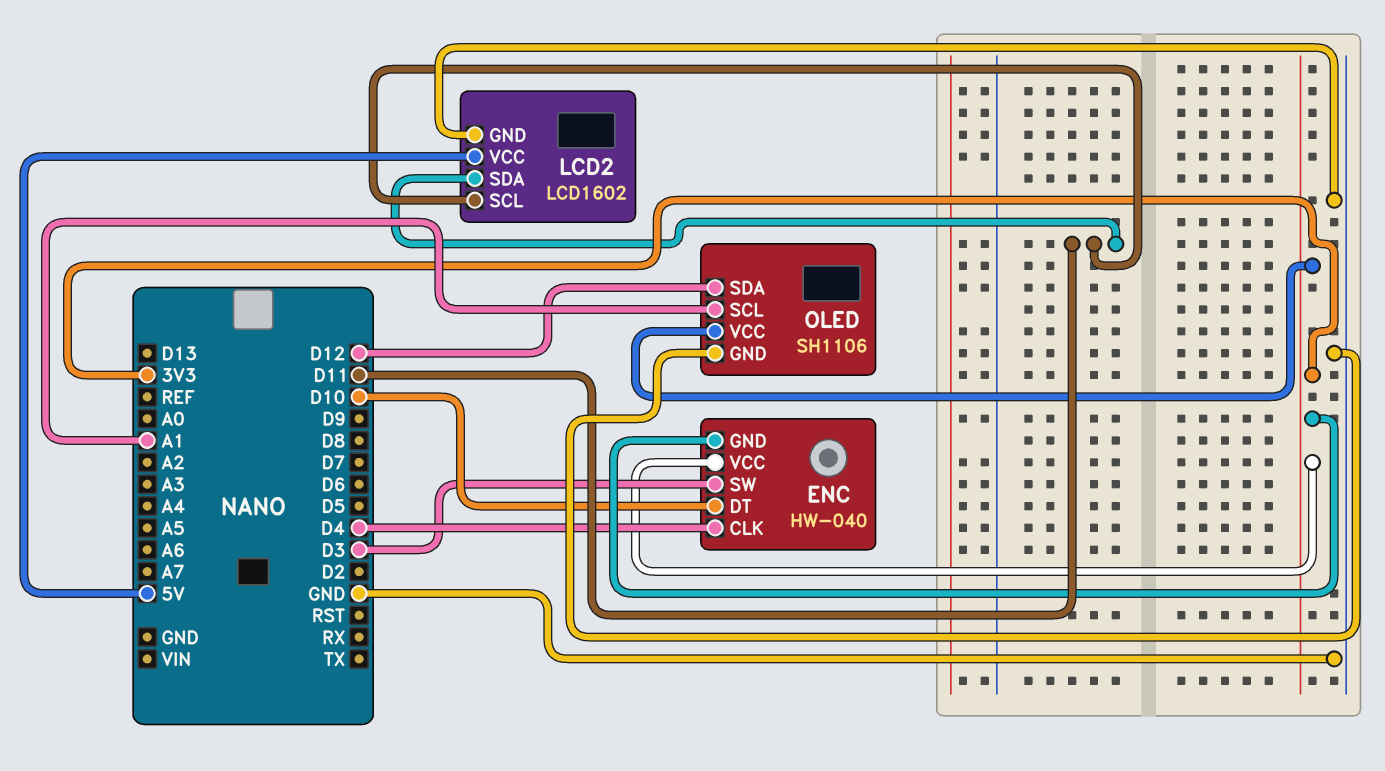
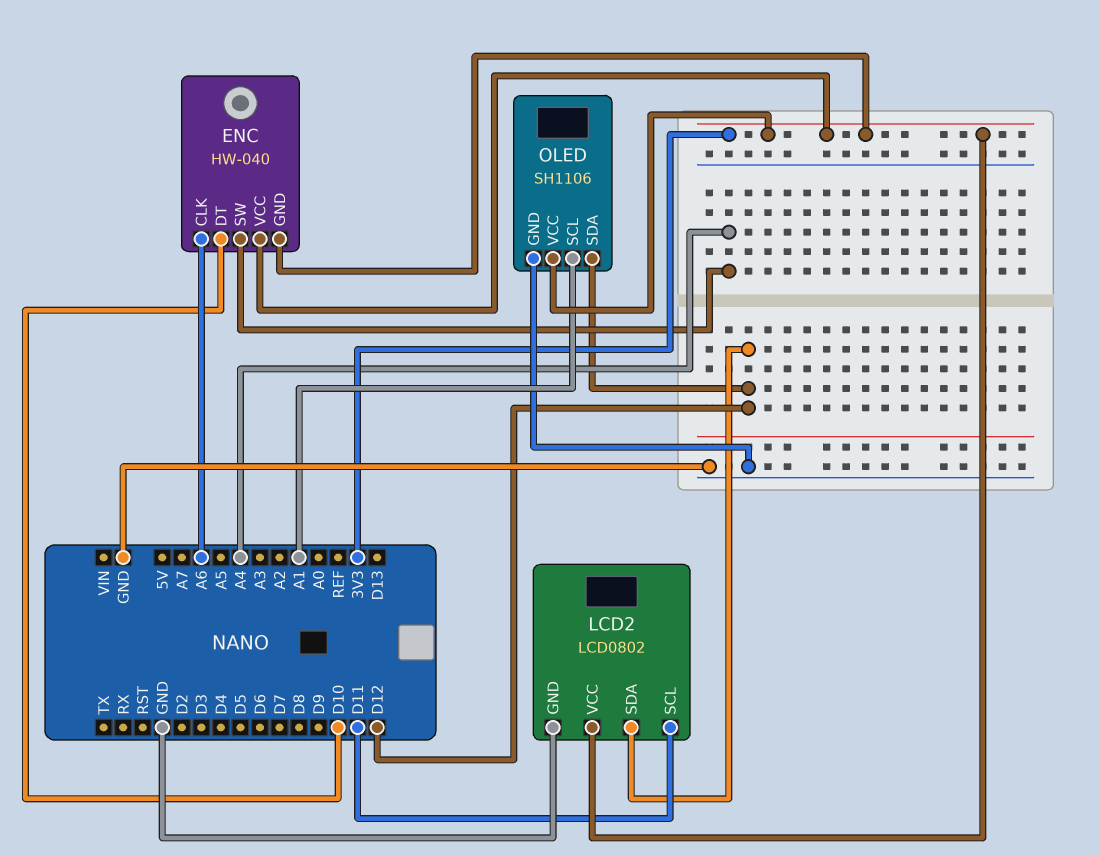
ENC pin CLK: D4 -> A6
ENC pin SW: D3 -> A4
LCD2: LCD1602 -> LCD0802
LCD2 pin SDA: D11 -> D12
LCD2 pin VCC: 5V -> 3V3

